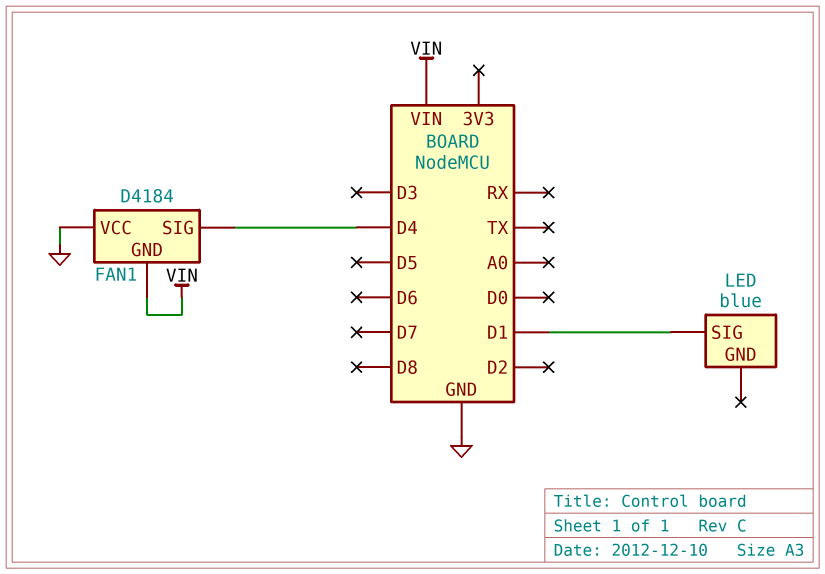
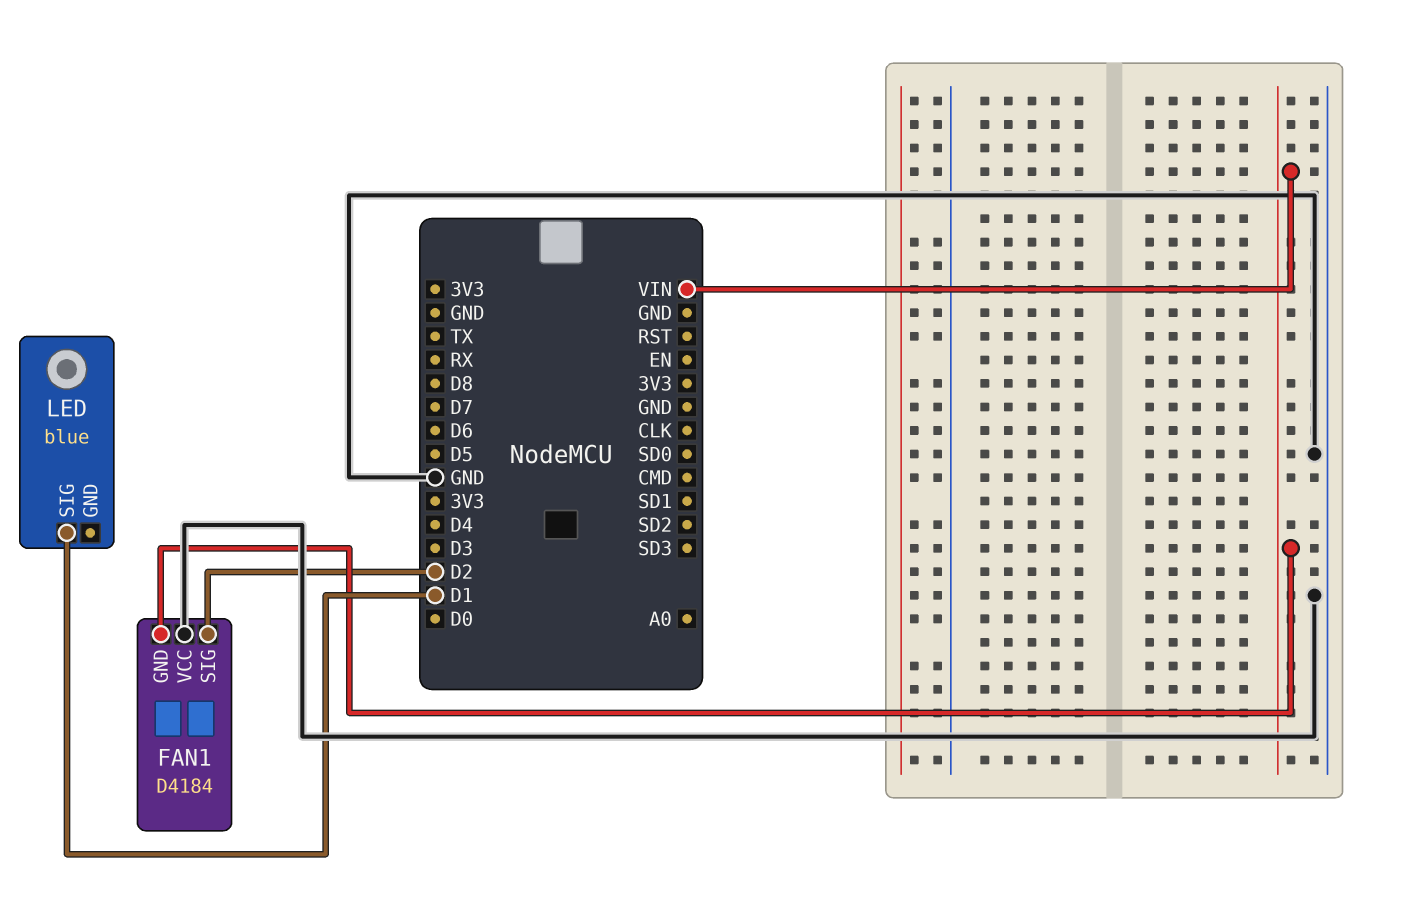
FAN1 pin SIG: D4 -> D2

